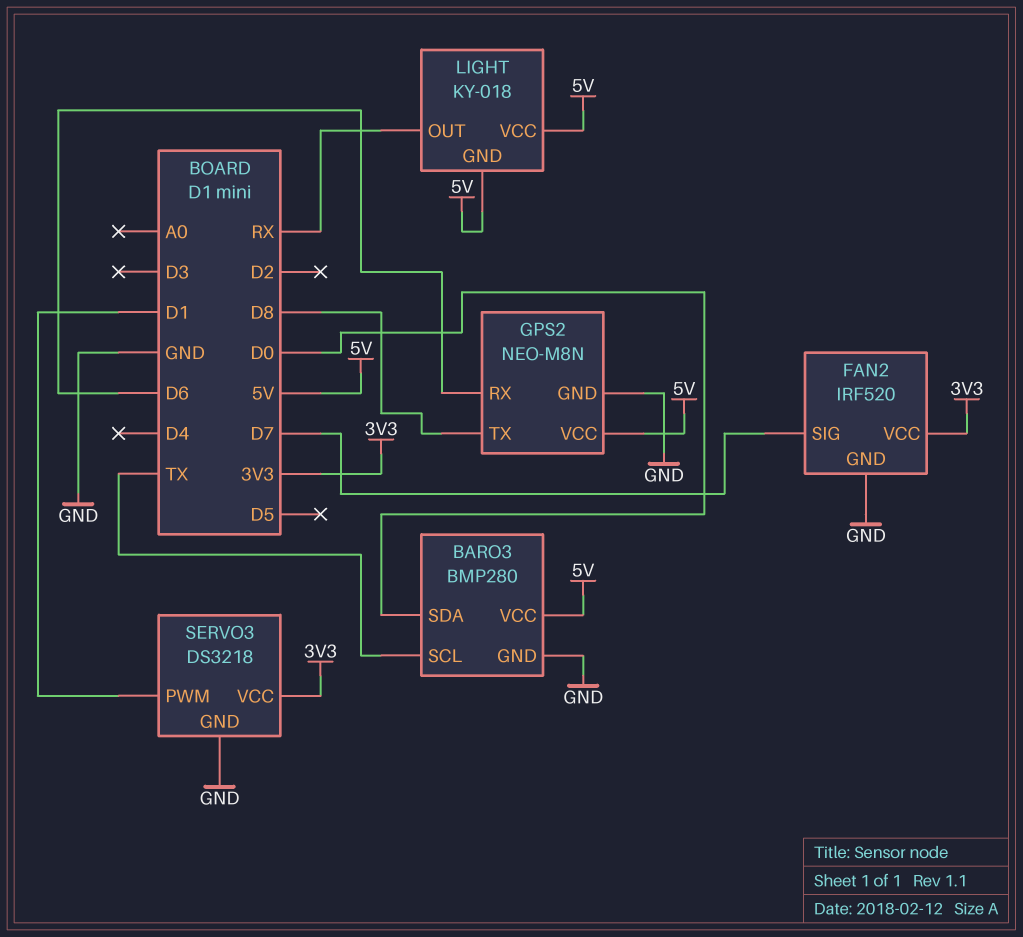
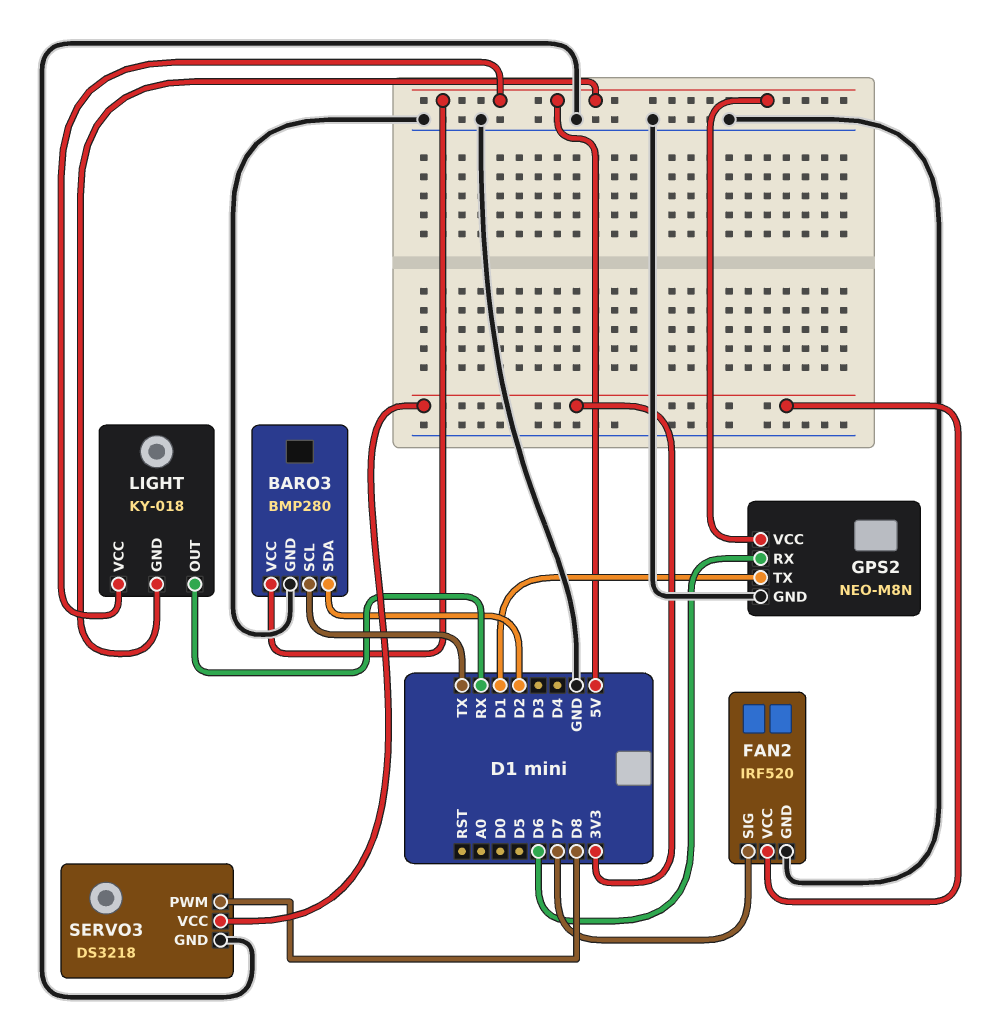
BARO3 pin SDA: D0 -> D2
GPS2 pin TX: D8 -> D1
SERVO3 pin PWM: D1 -> D8

